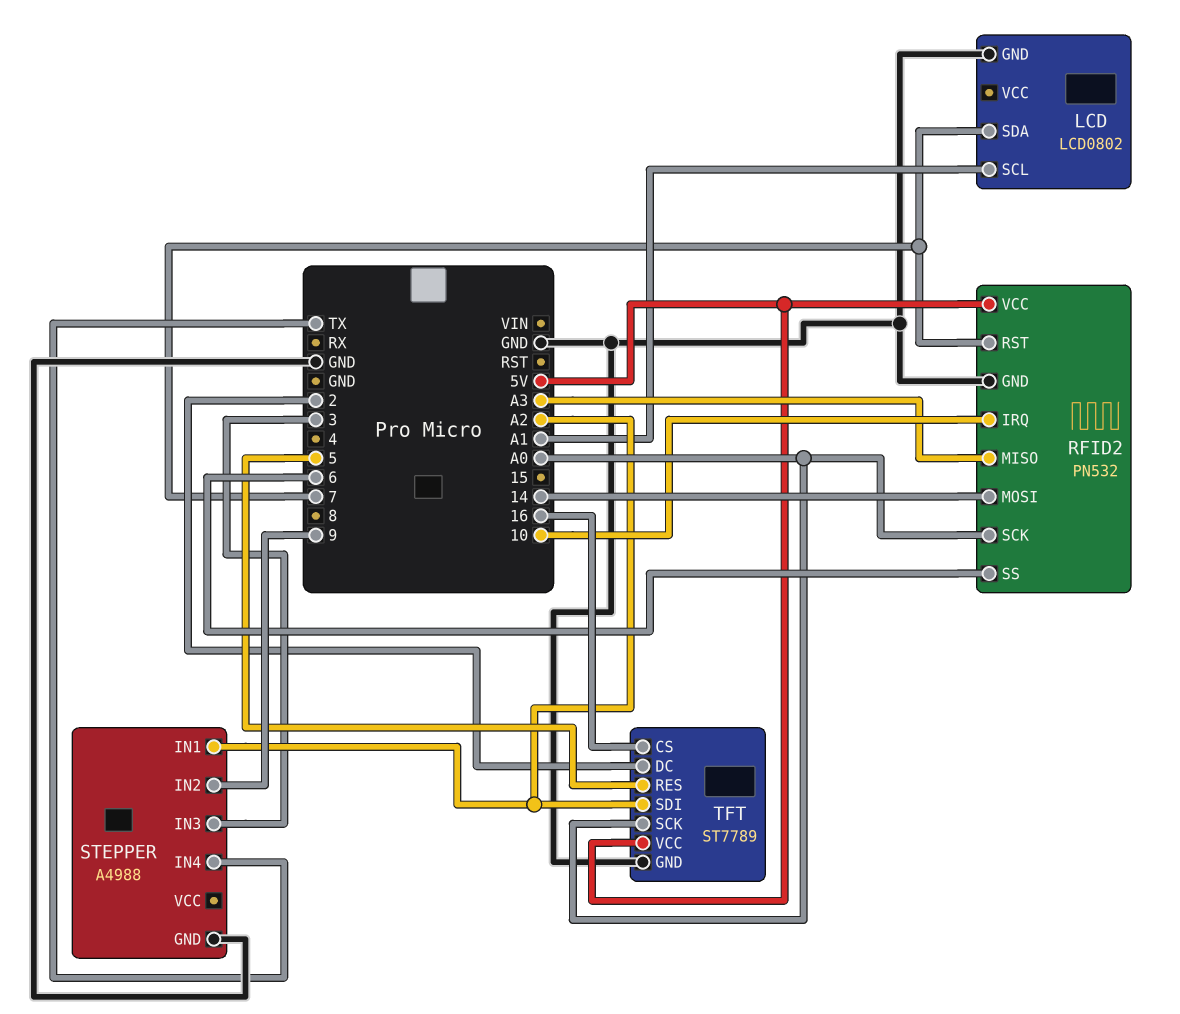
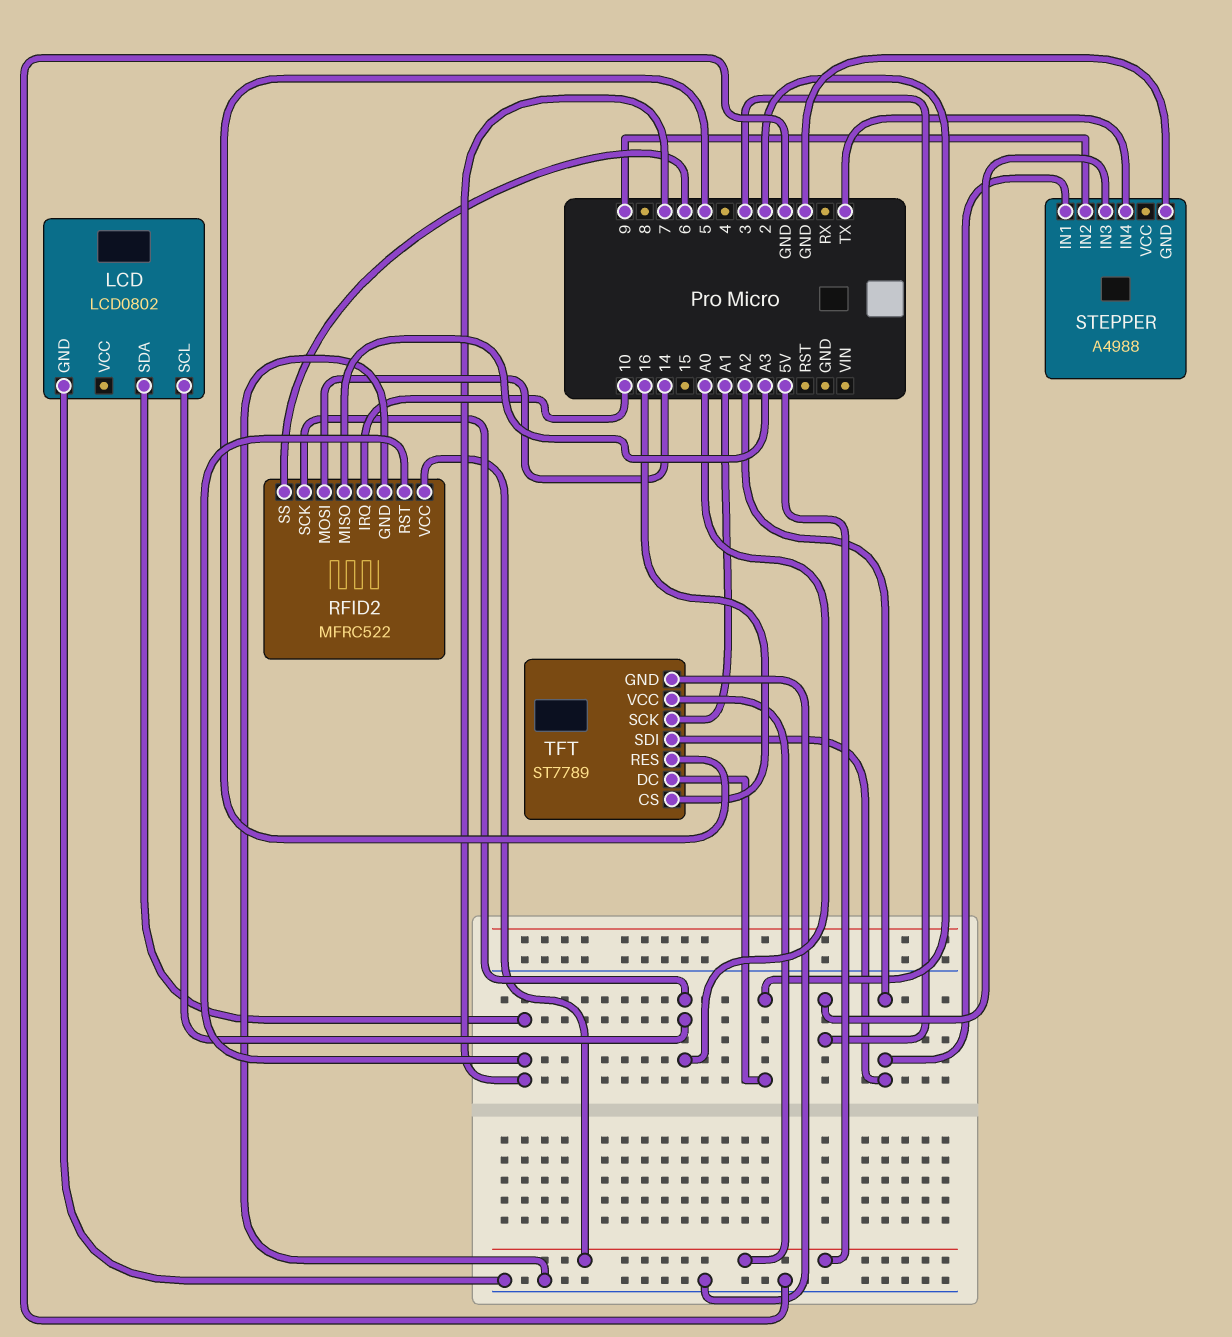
LCD pin SCL: A1 -> A0
RFID2: PN532 -> MFRC522
TFT pin SCK: A0 -> A1

